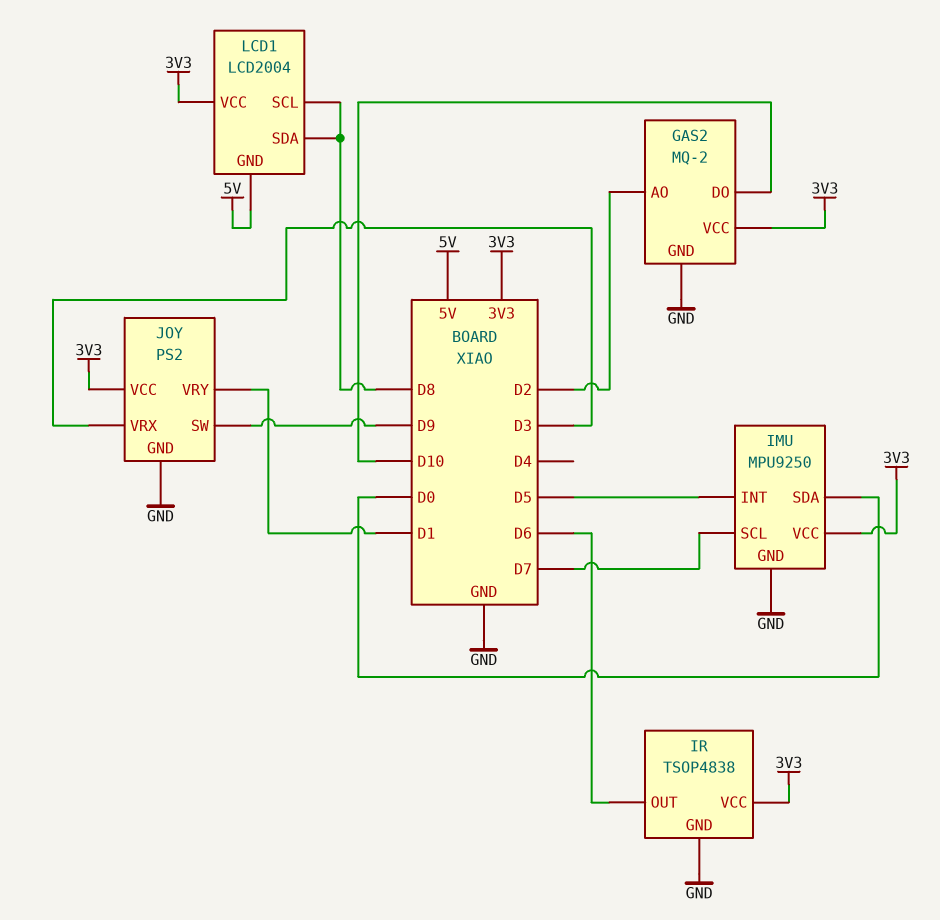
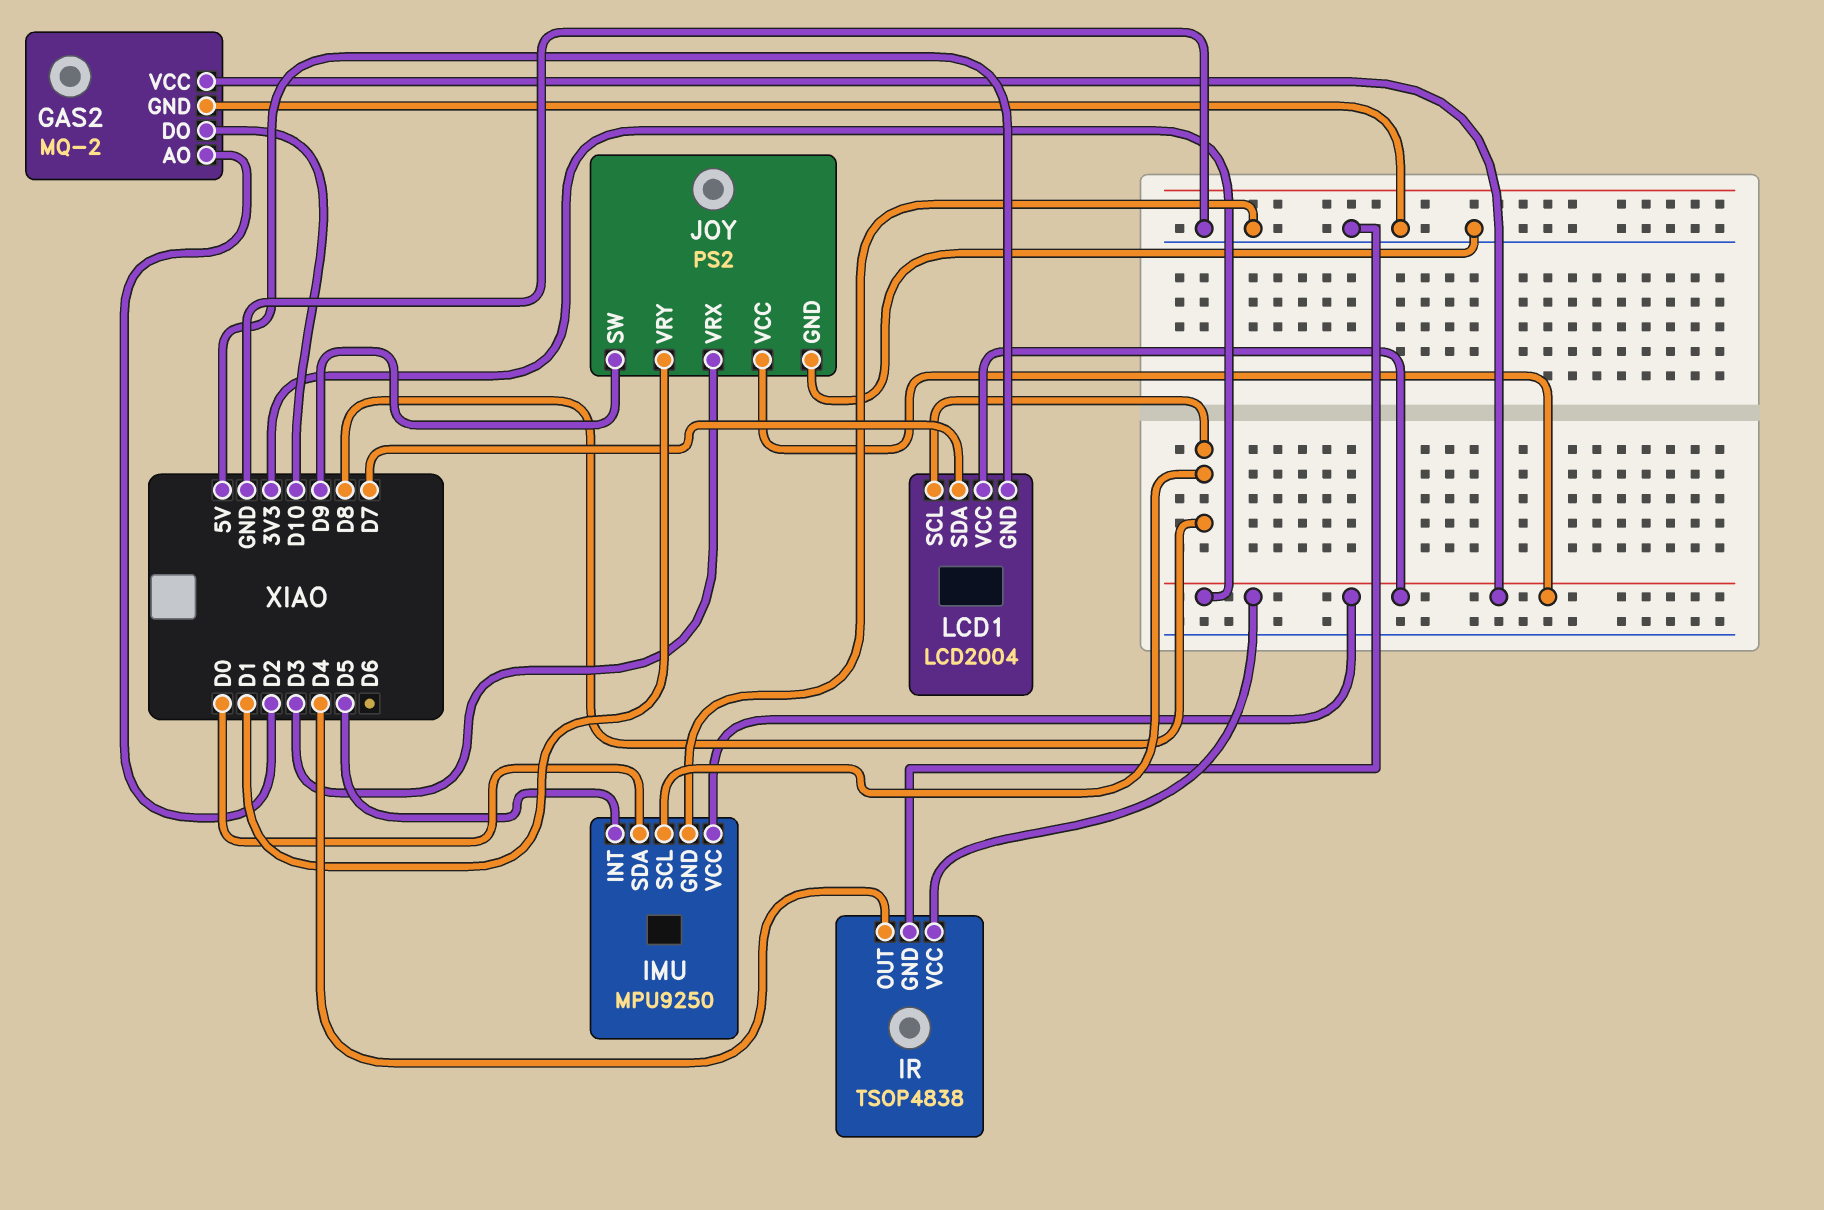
IMU pin SCL: D7 -> D8
IR pin OUT: D6 -> D4
LCD1 pin SDA: D8 -> D7

